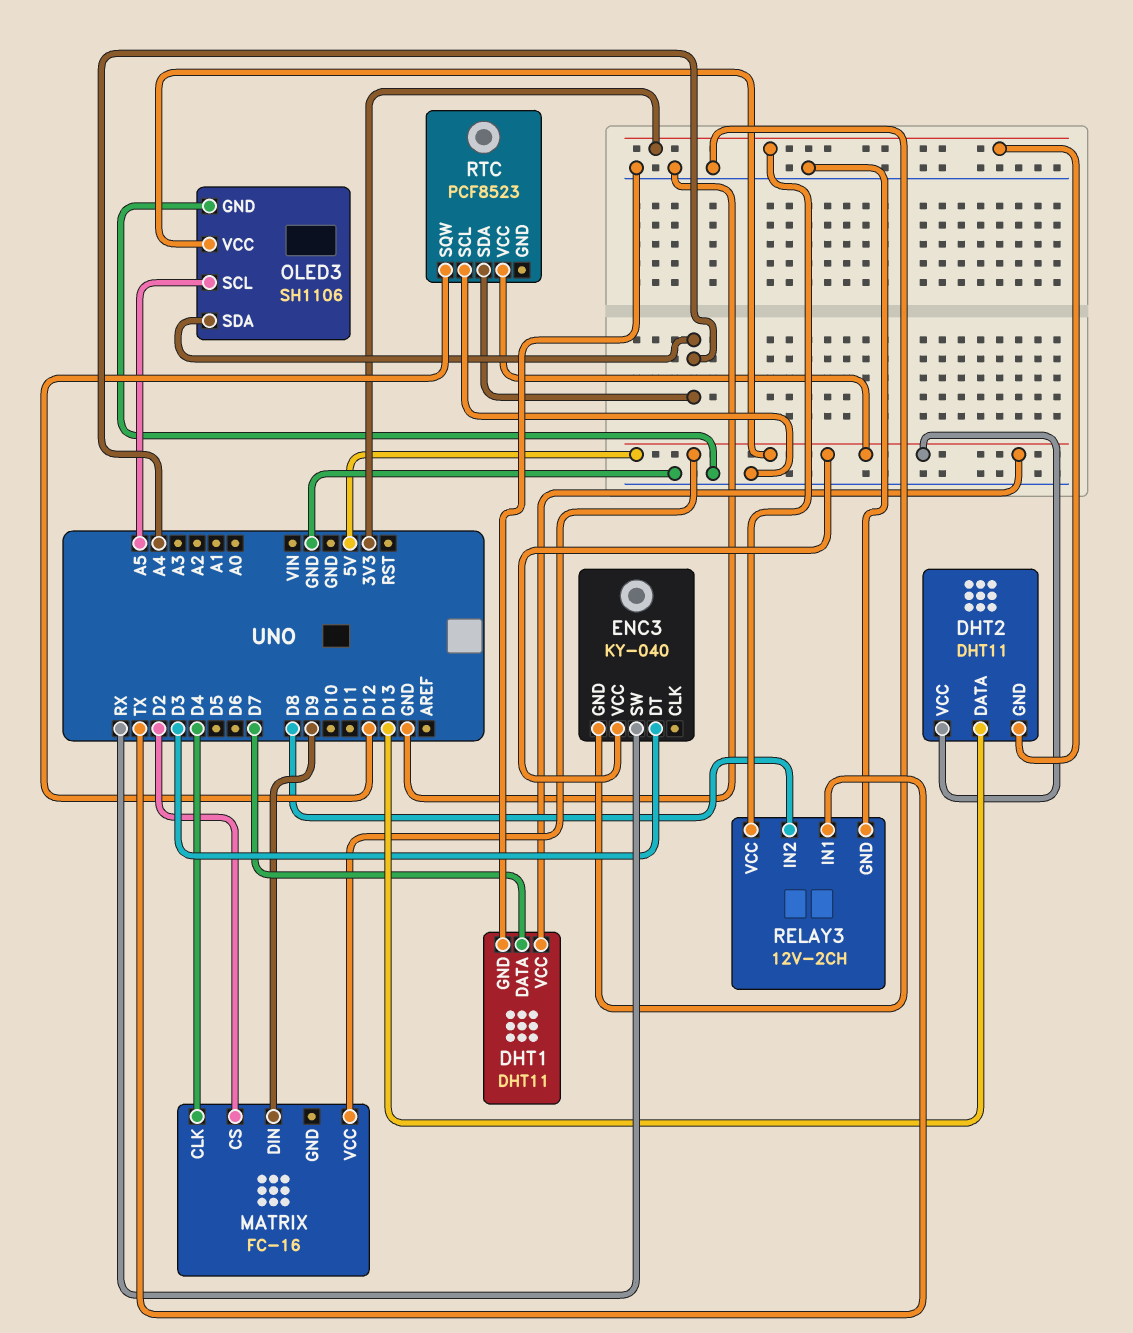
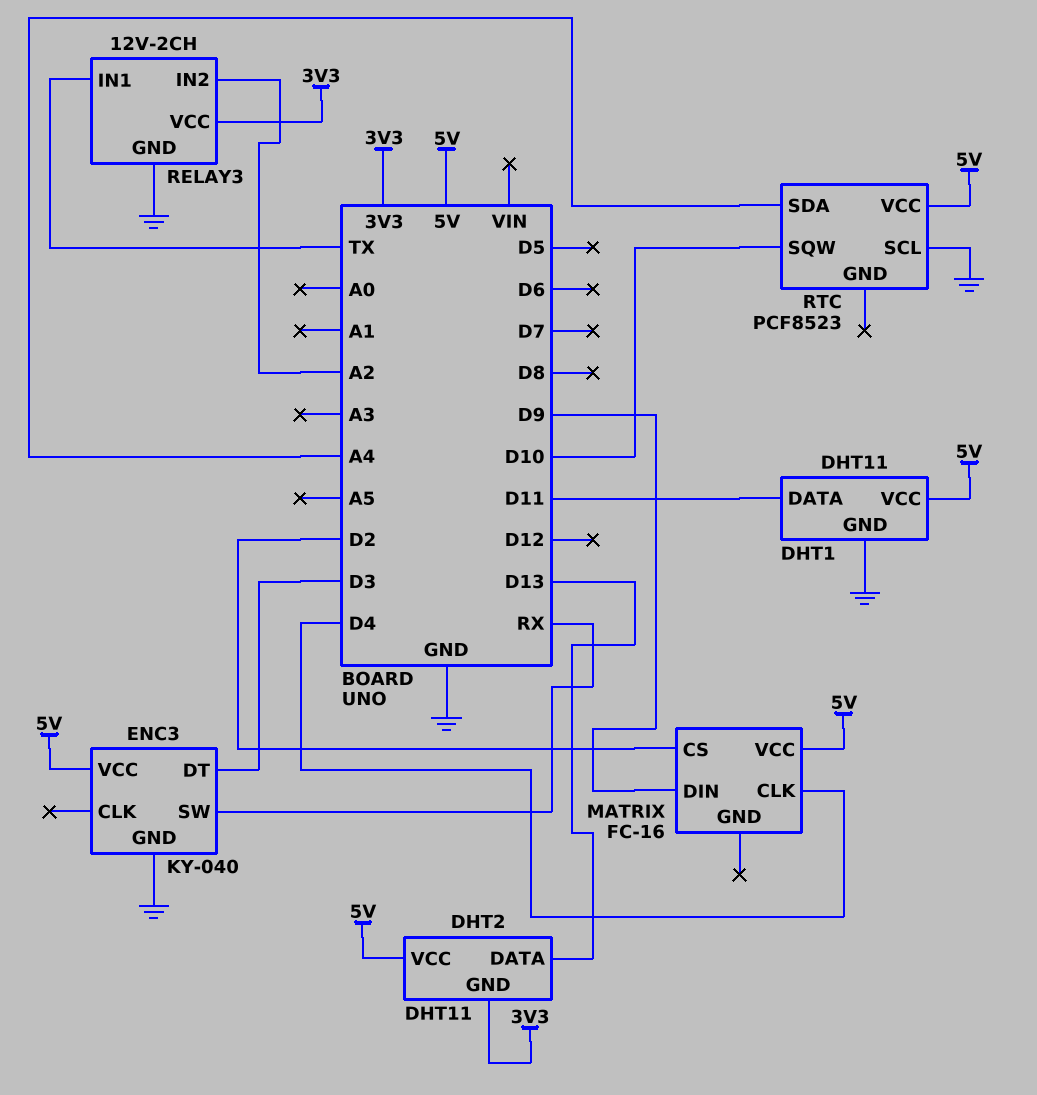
DHT1 pin DATA: D7 -> D11
OLED3: SH1106 -> none
OLED3 pin GND: GND -> none
OLED3 pin SCL: A5 -> none
OLED3 pin SDA: A4 -> none
OLED3 pin VCC: 5V -> none
RELAY3 pin IN2: D8 -> A2
RTC pin SQW: D12 -> D10

